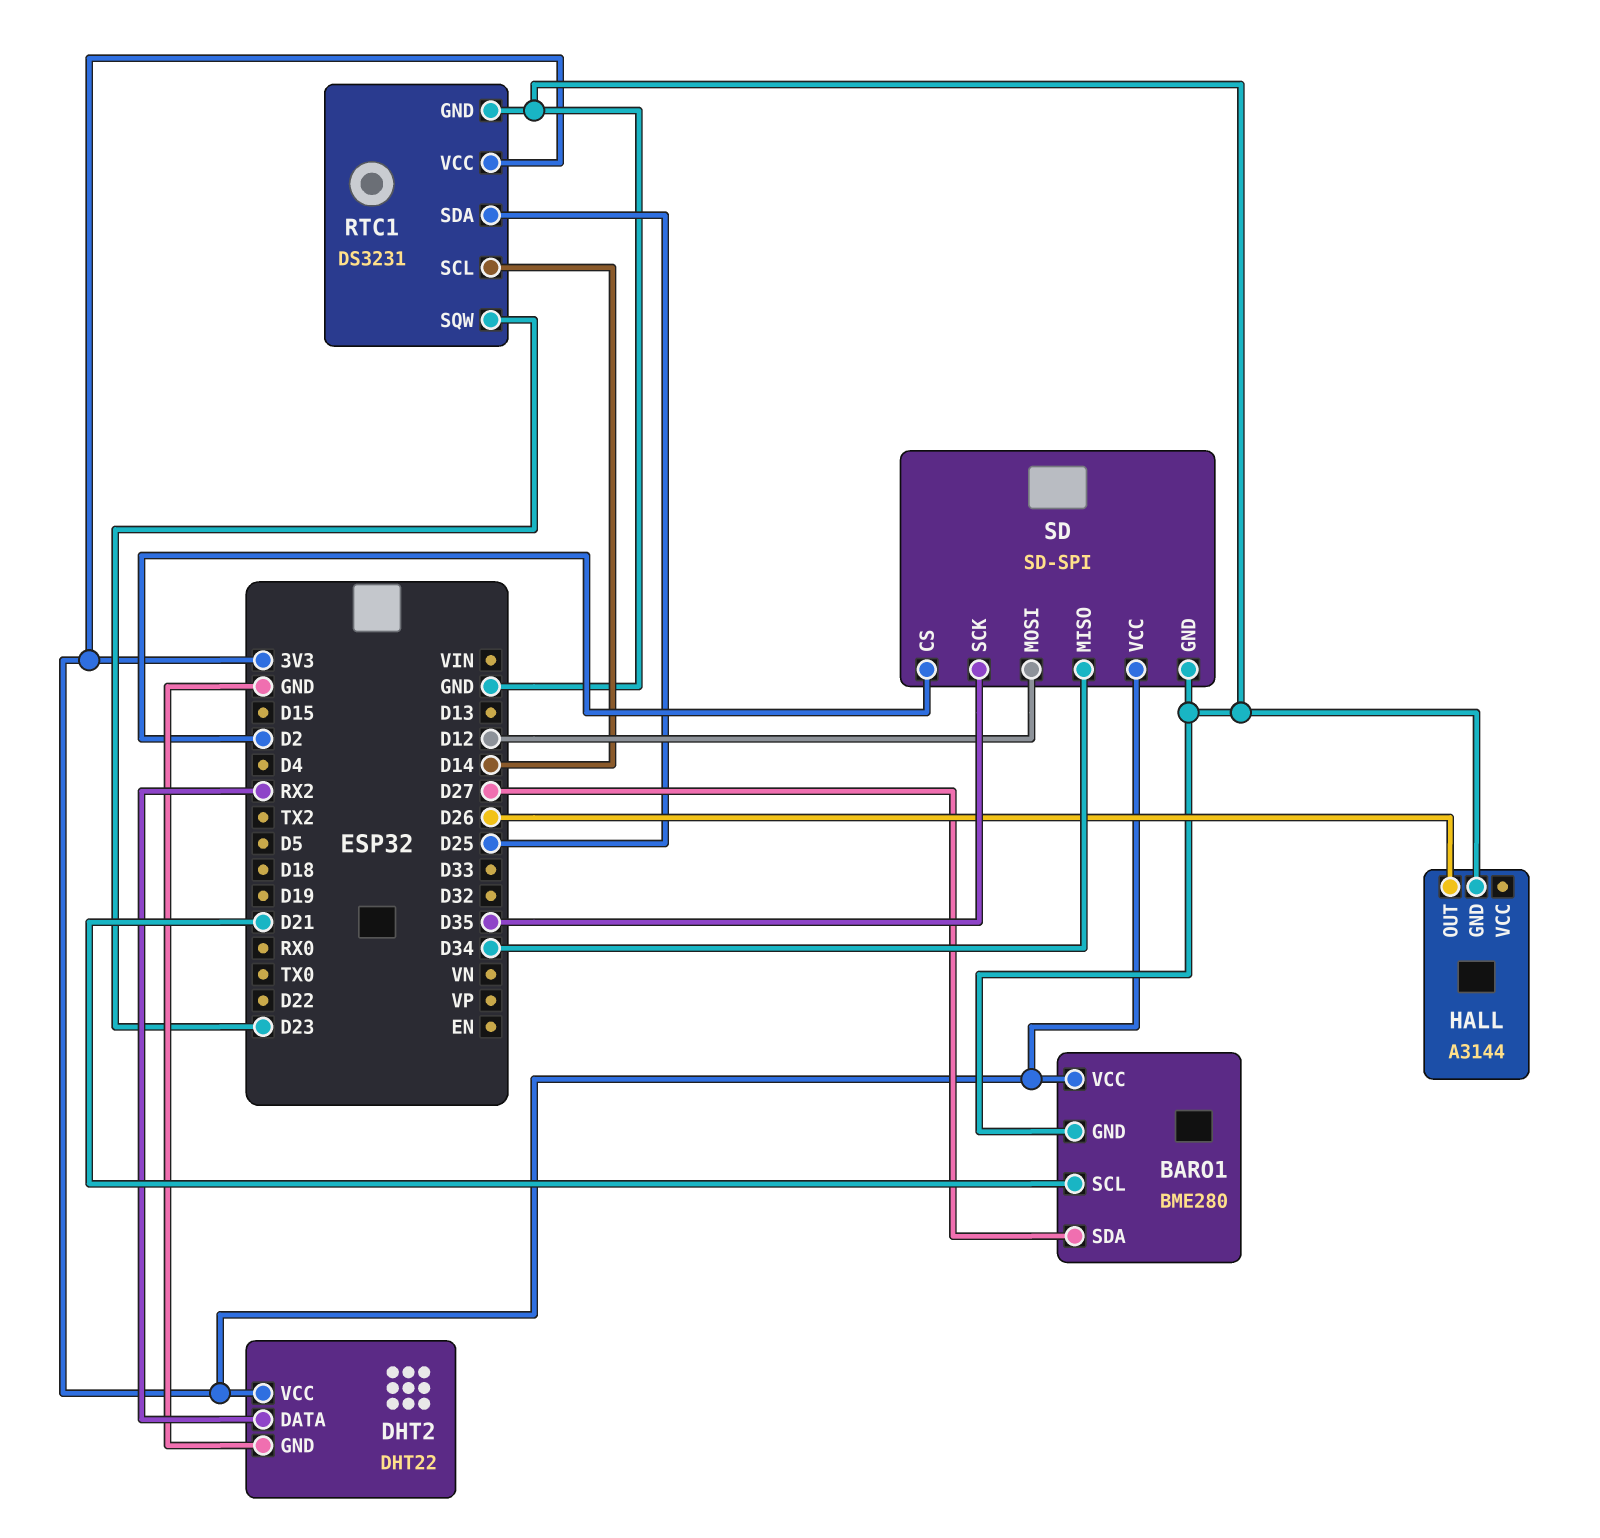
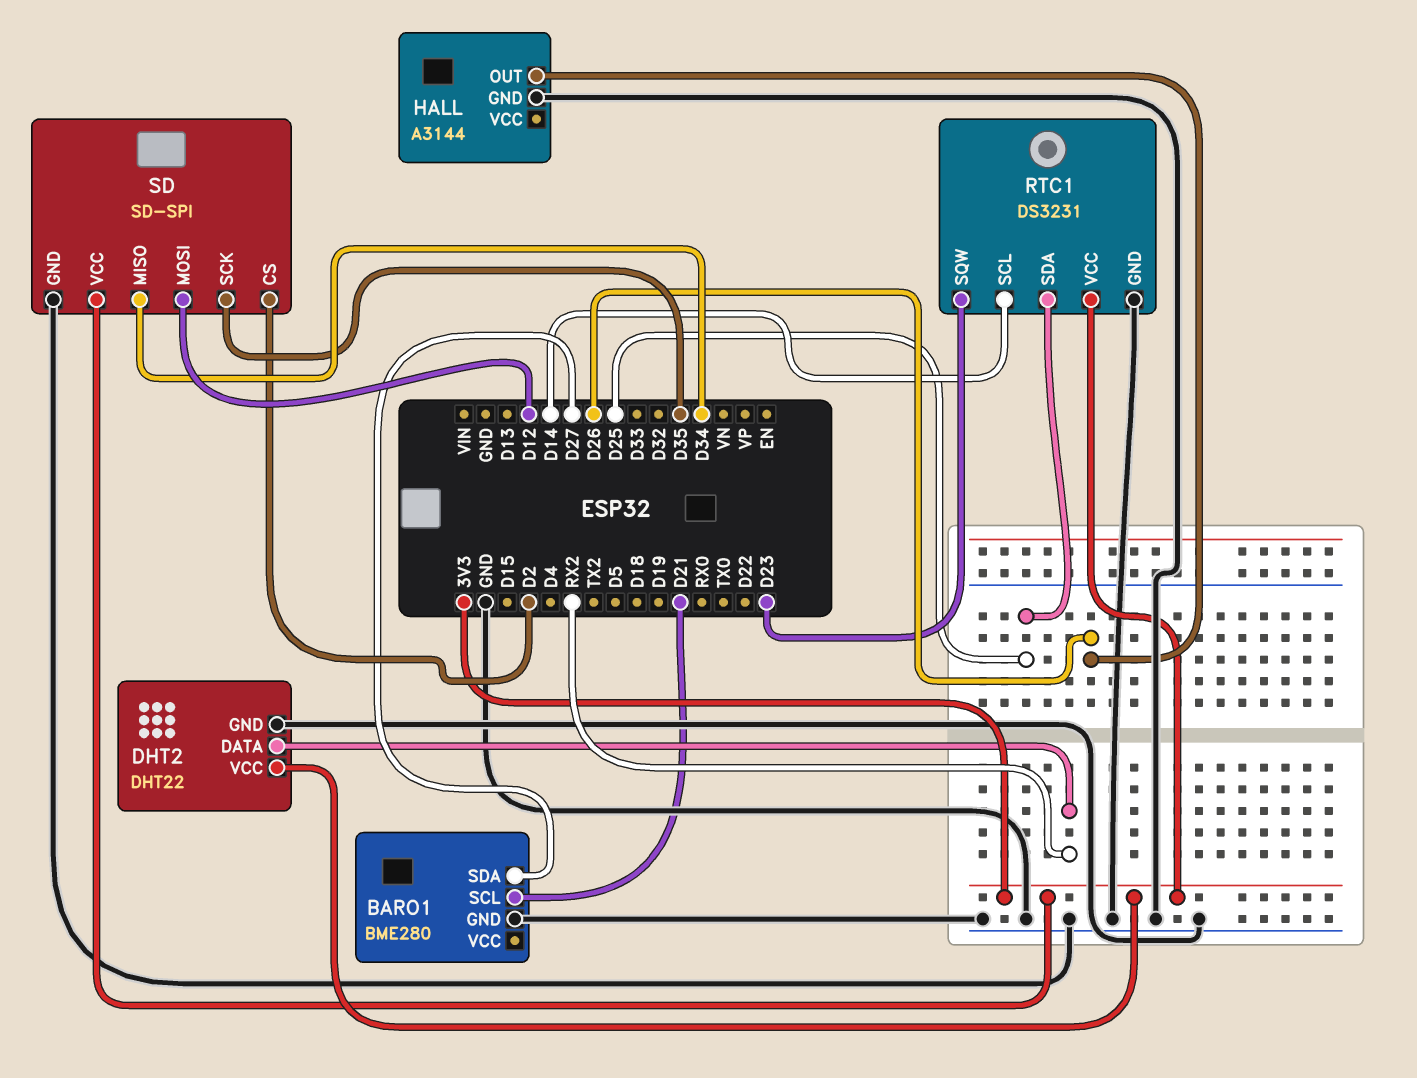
BARO1 pin VCC: 3V3 -> none

